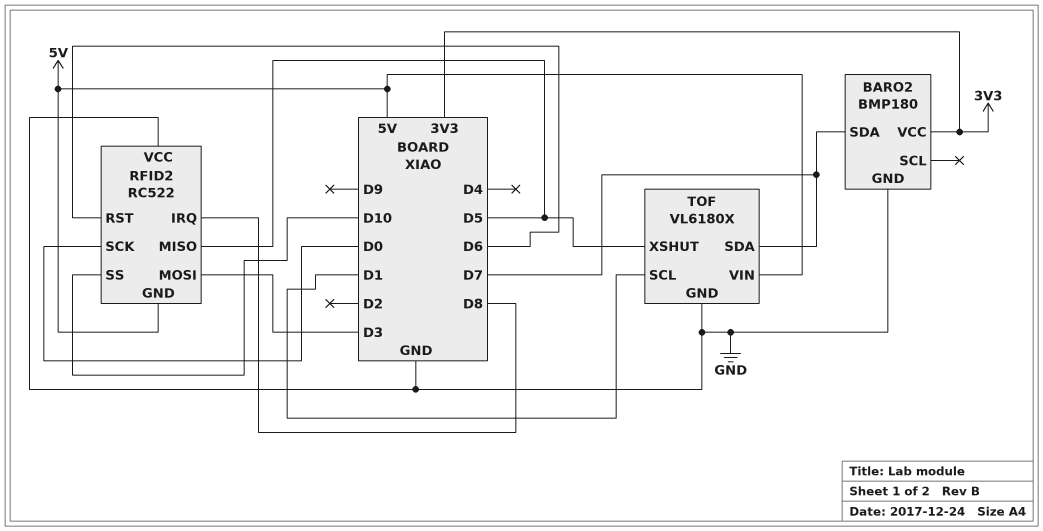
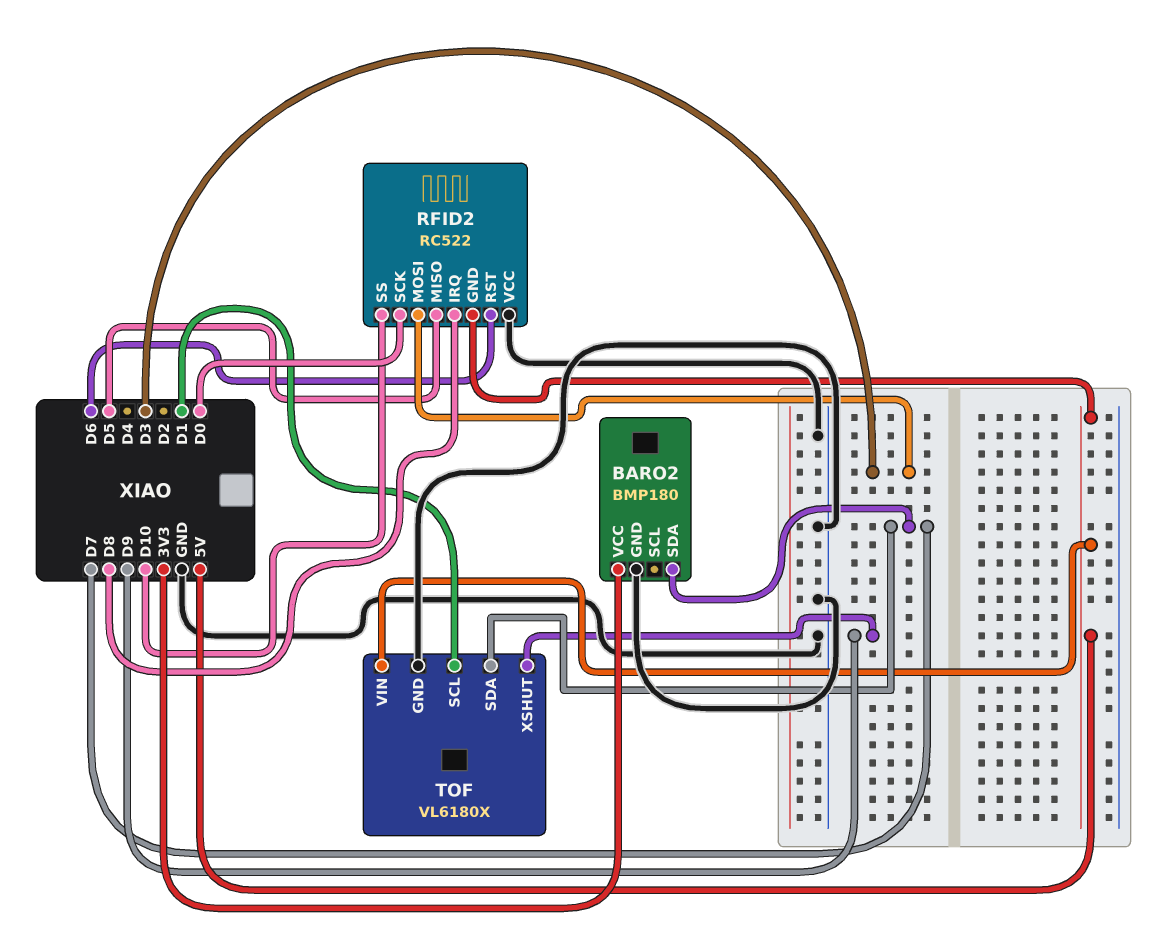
TOF pin XSHUT: D5 -> D9

